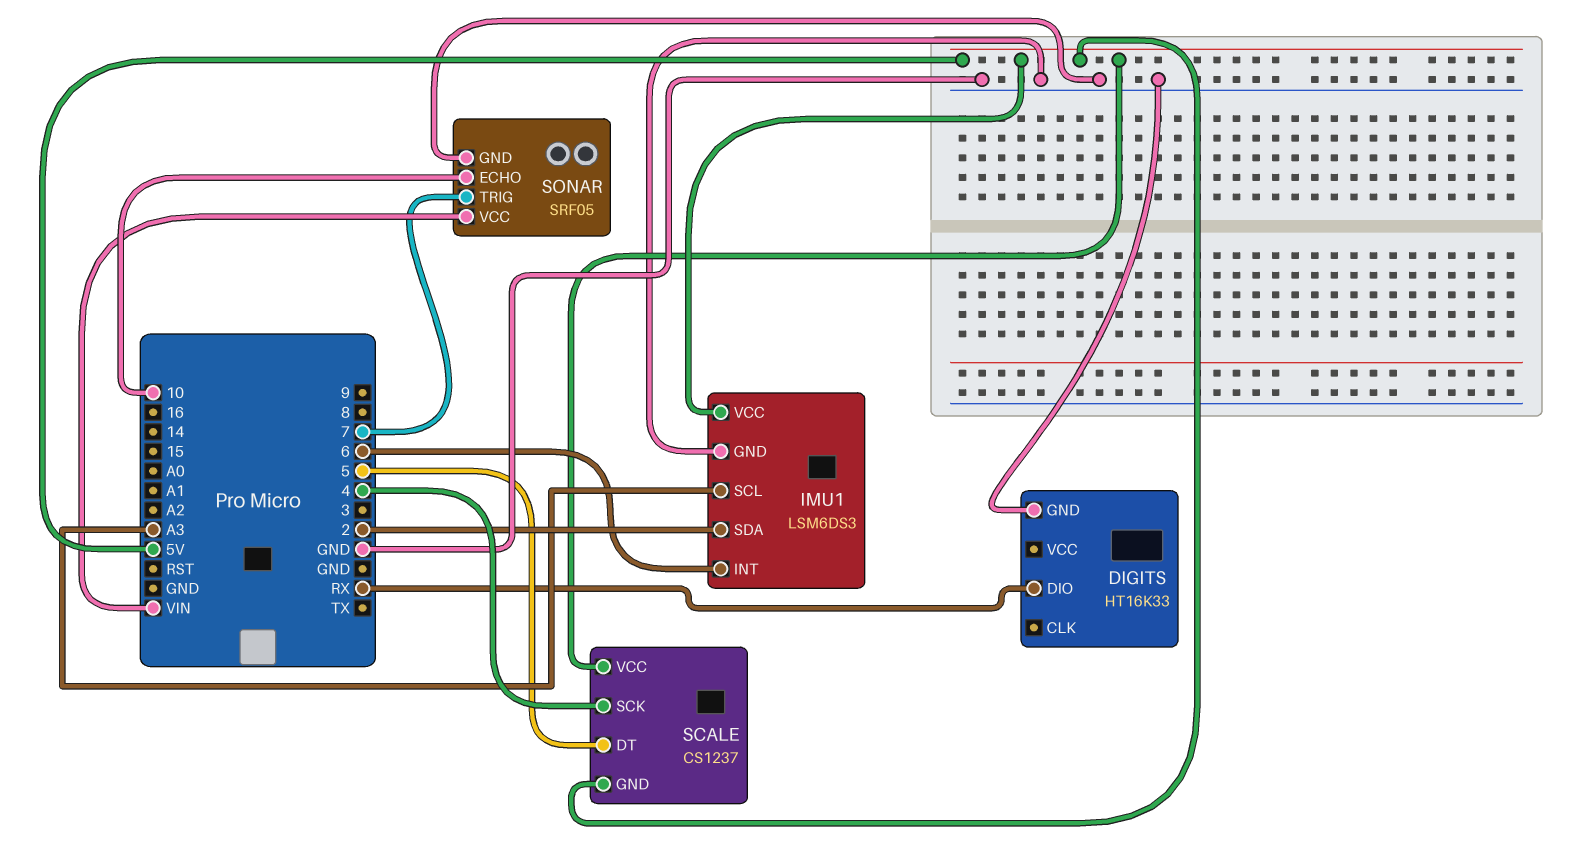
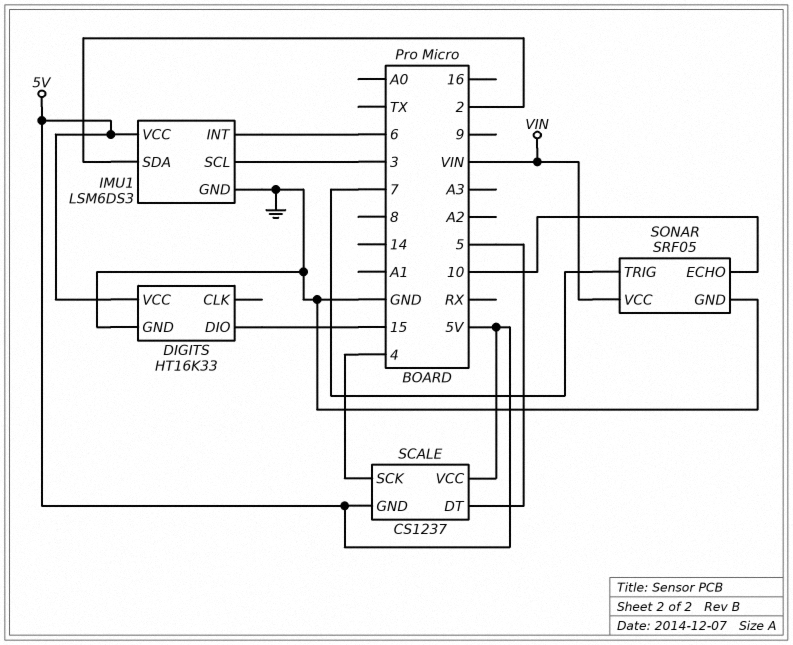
DIGITS pin DIO: RX -> 15
DIGITS pin VCC: none -> 5V
IMU1 pin SCL: A3 -> 3

